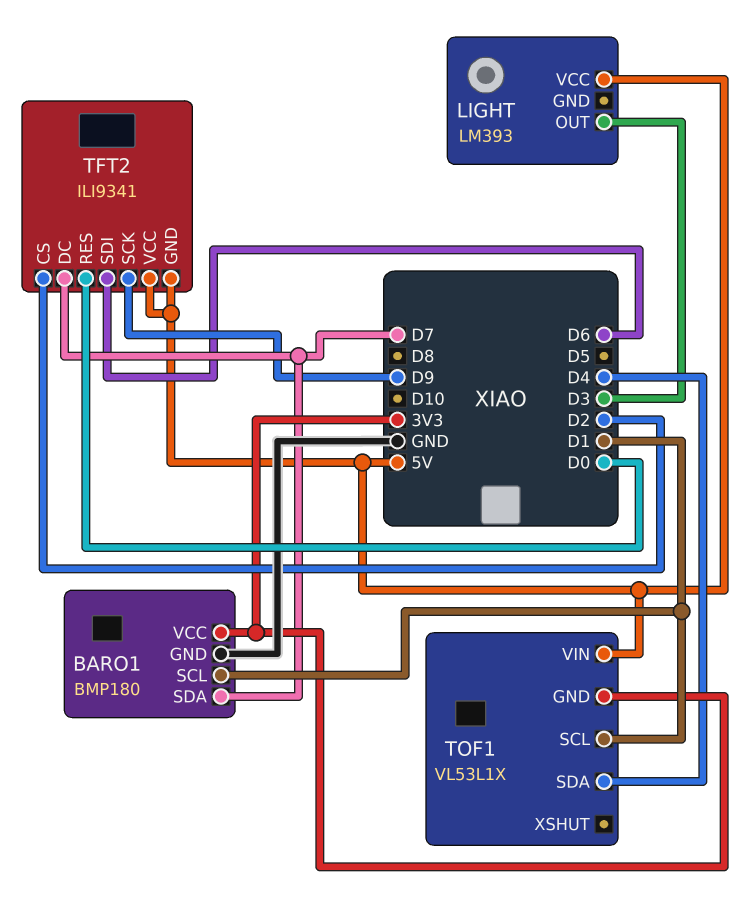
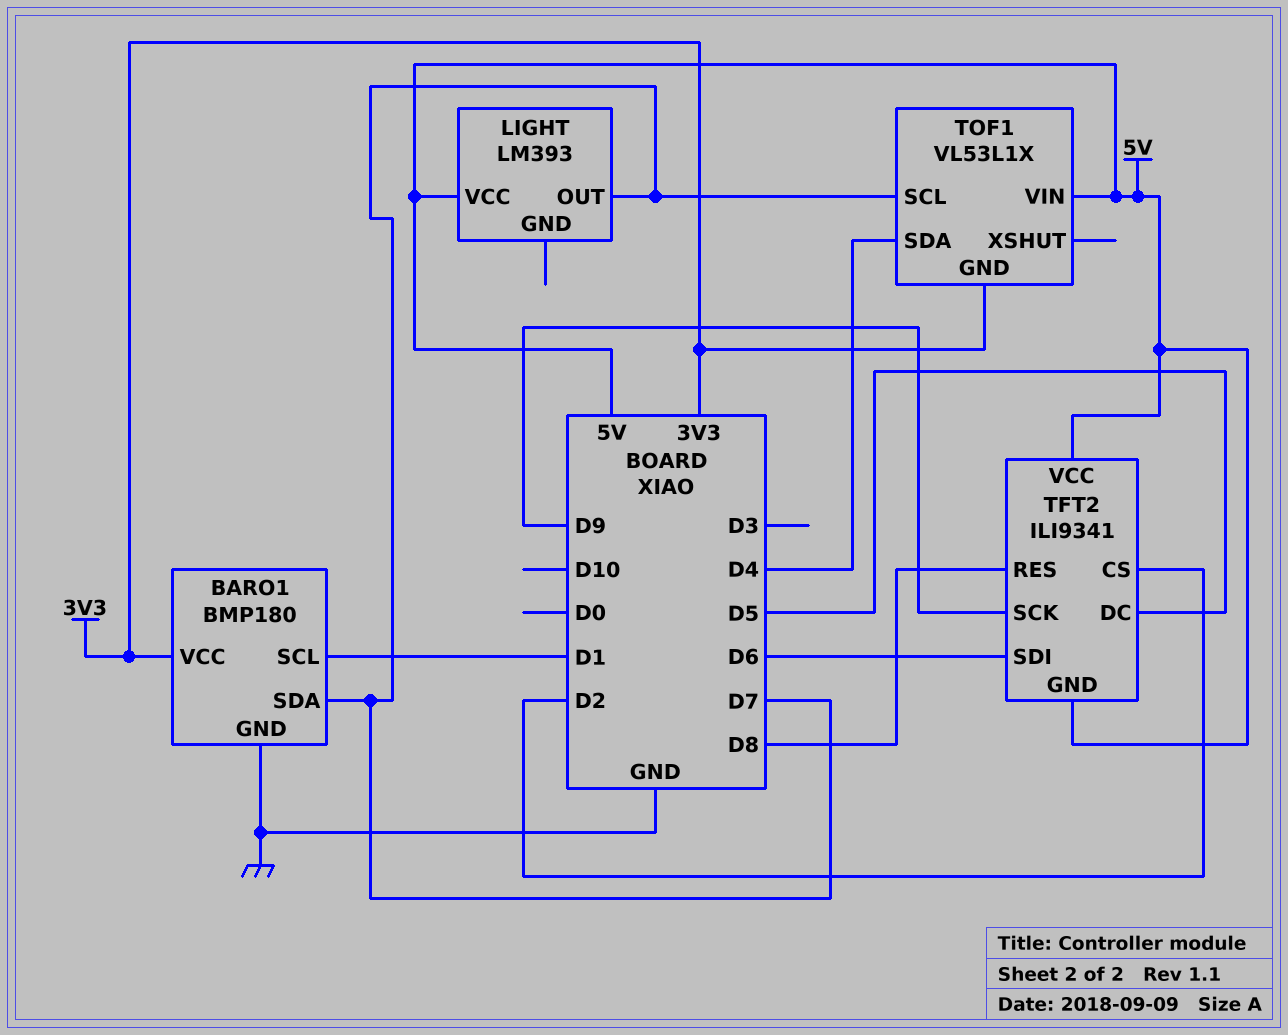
LIGHT pin OUT: D3 -> D7
TFT2 pin DC: D7 -> D5
TFT2 pin RES: D0 -> D8
TOF1 pin SCL: D1 -> D7

